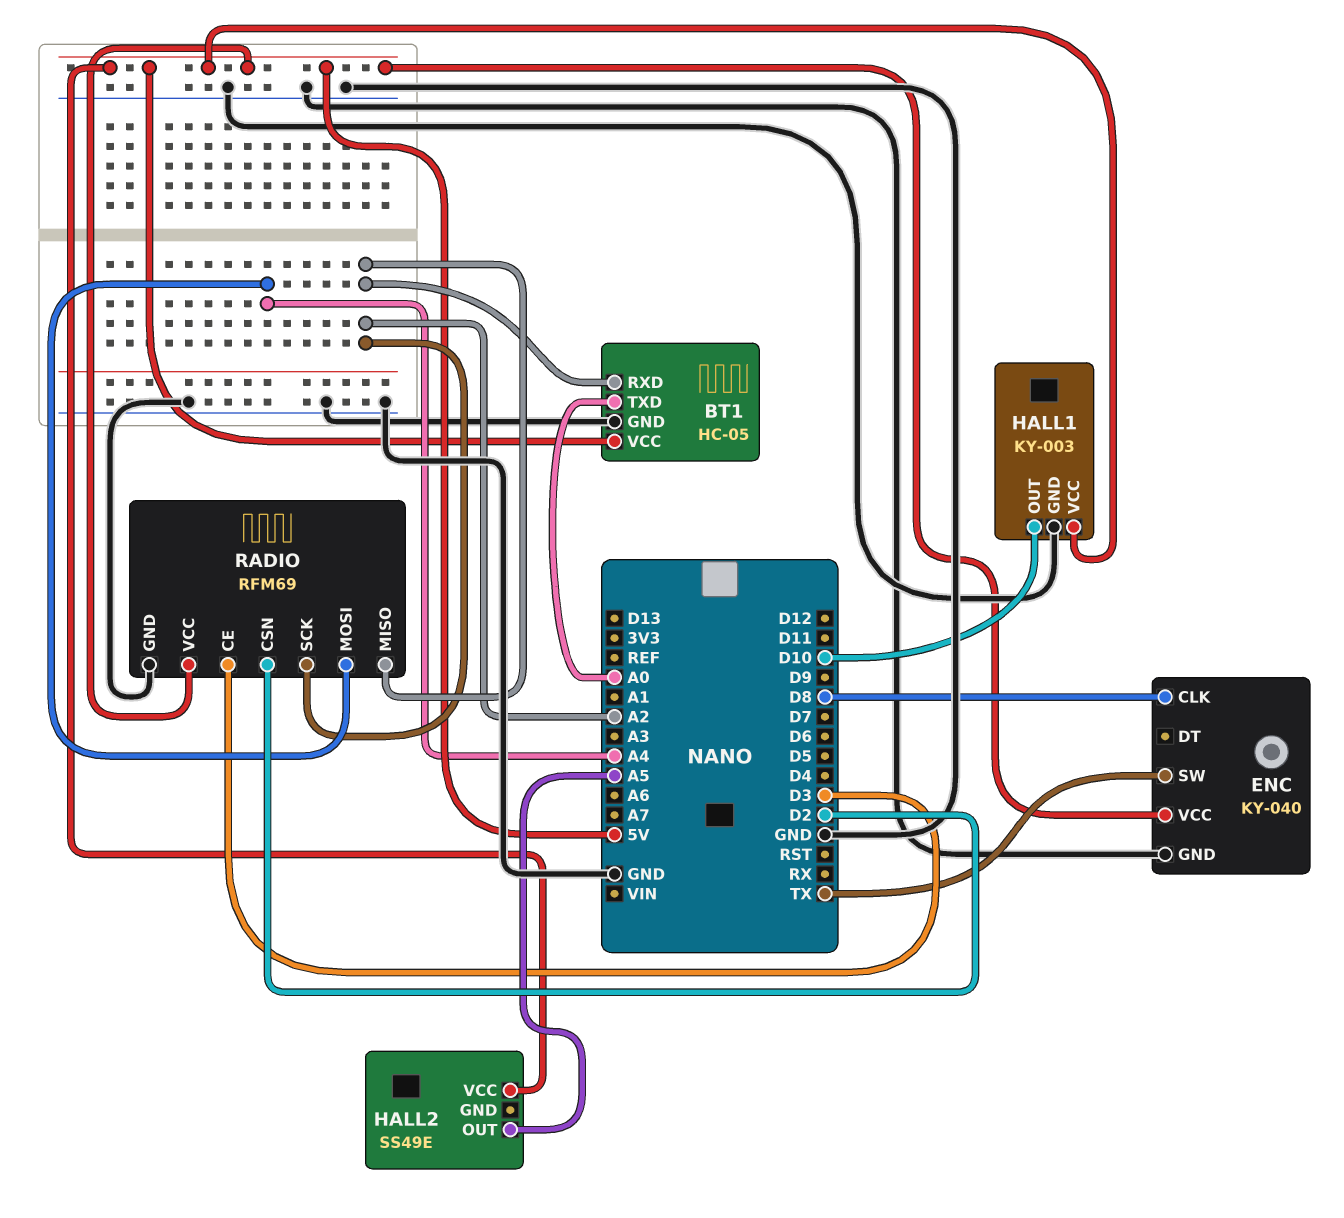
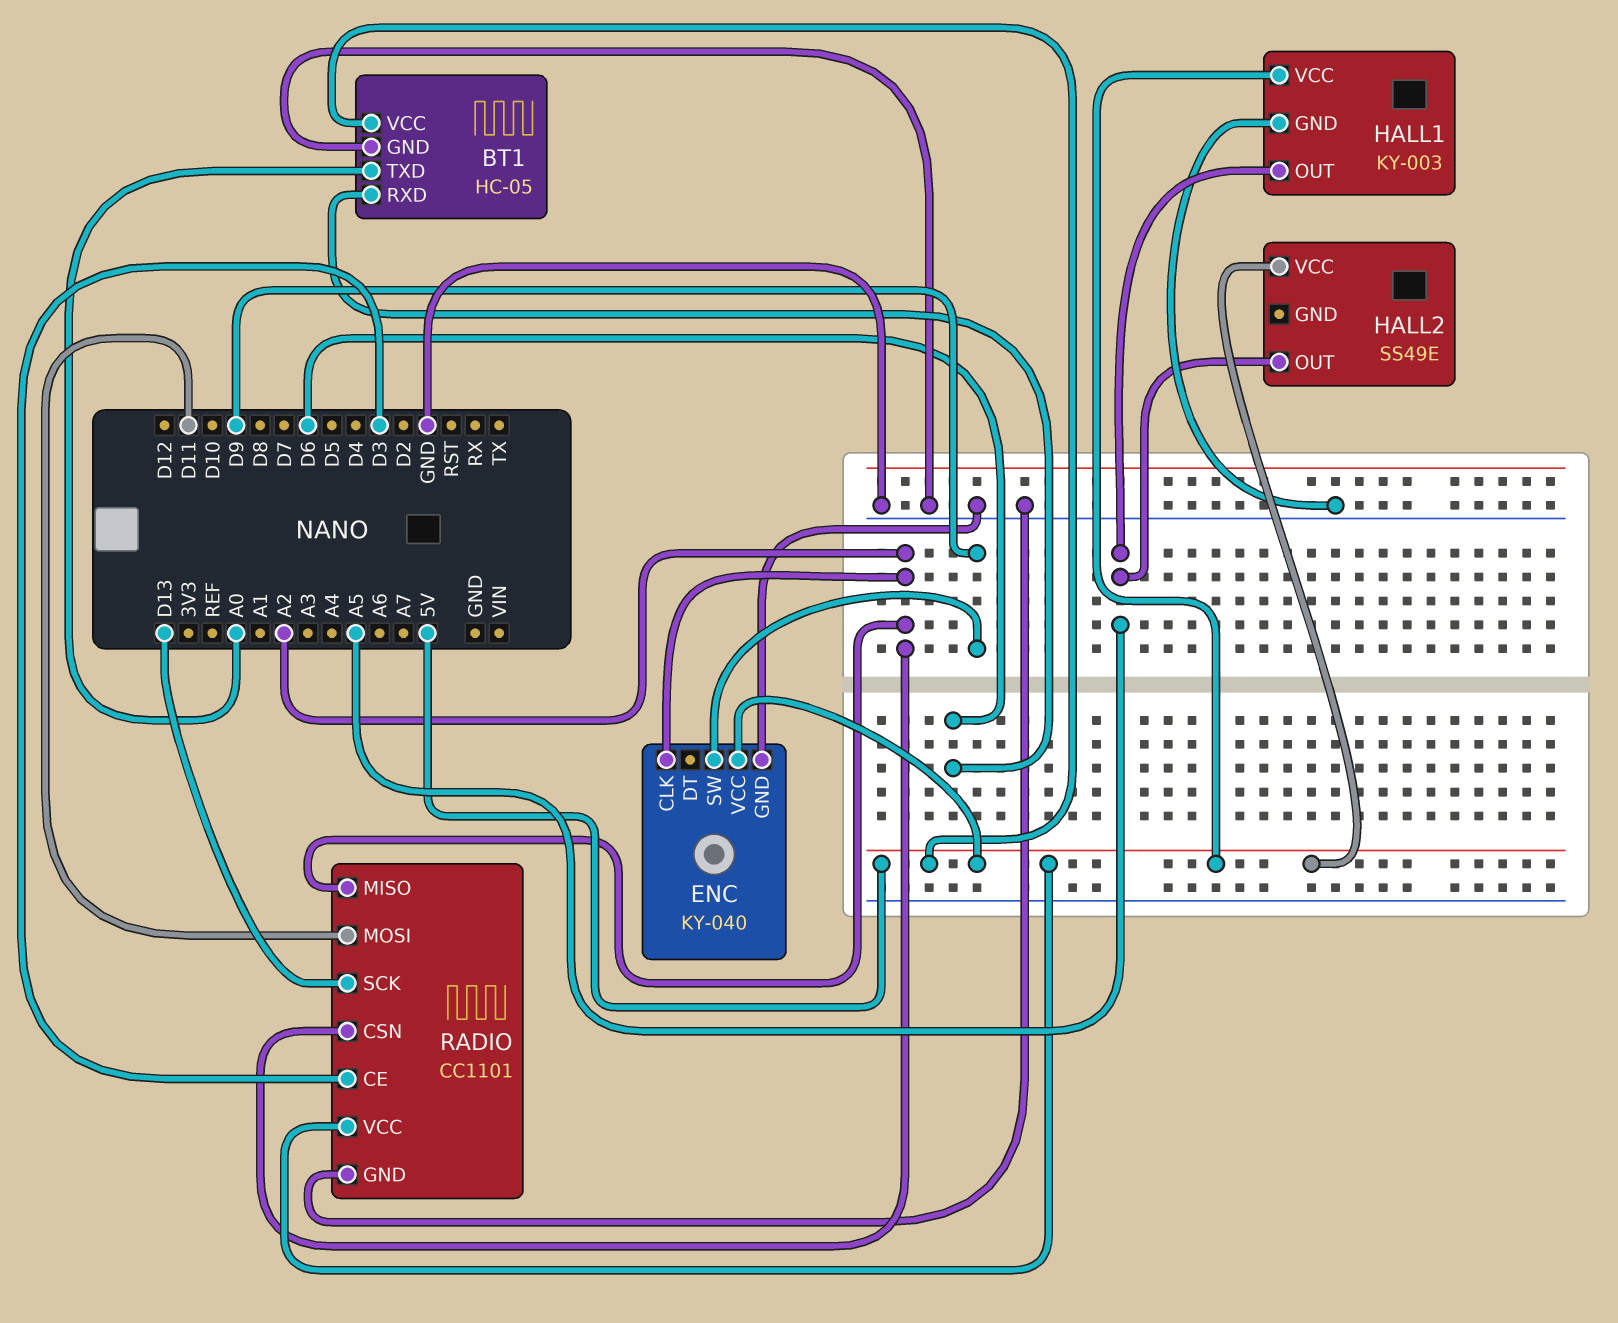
BT1 pin RXD: A2 -> D6
ENC pin CLK: D8 -> A2
ENC pin SW: TX -> D9
HALL1 pin OUT: D10 -> A5
RADIO: RFM69 -> CC1101
RADIO pin CSN: D2 -> A2
RADIO pin MOSI: A4 -> D11
RADIO pin SCK: A2 -> D13

